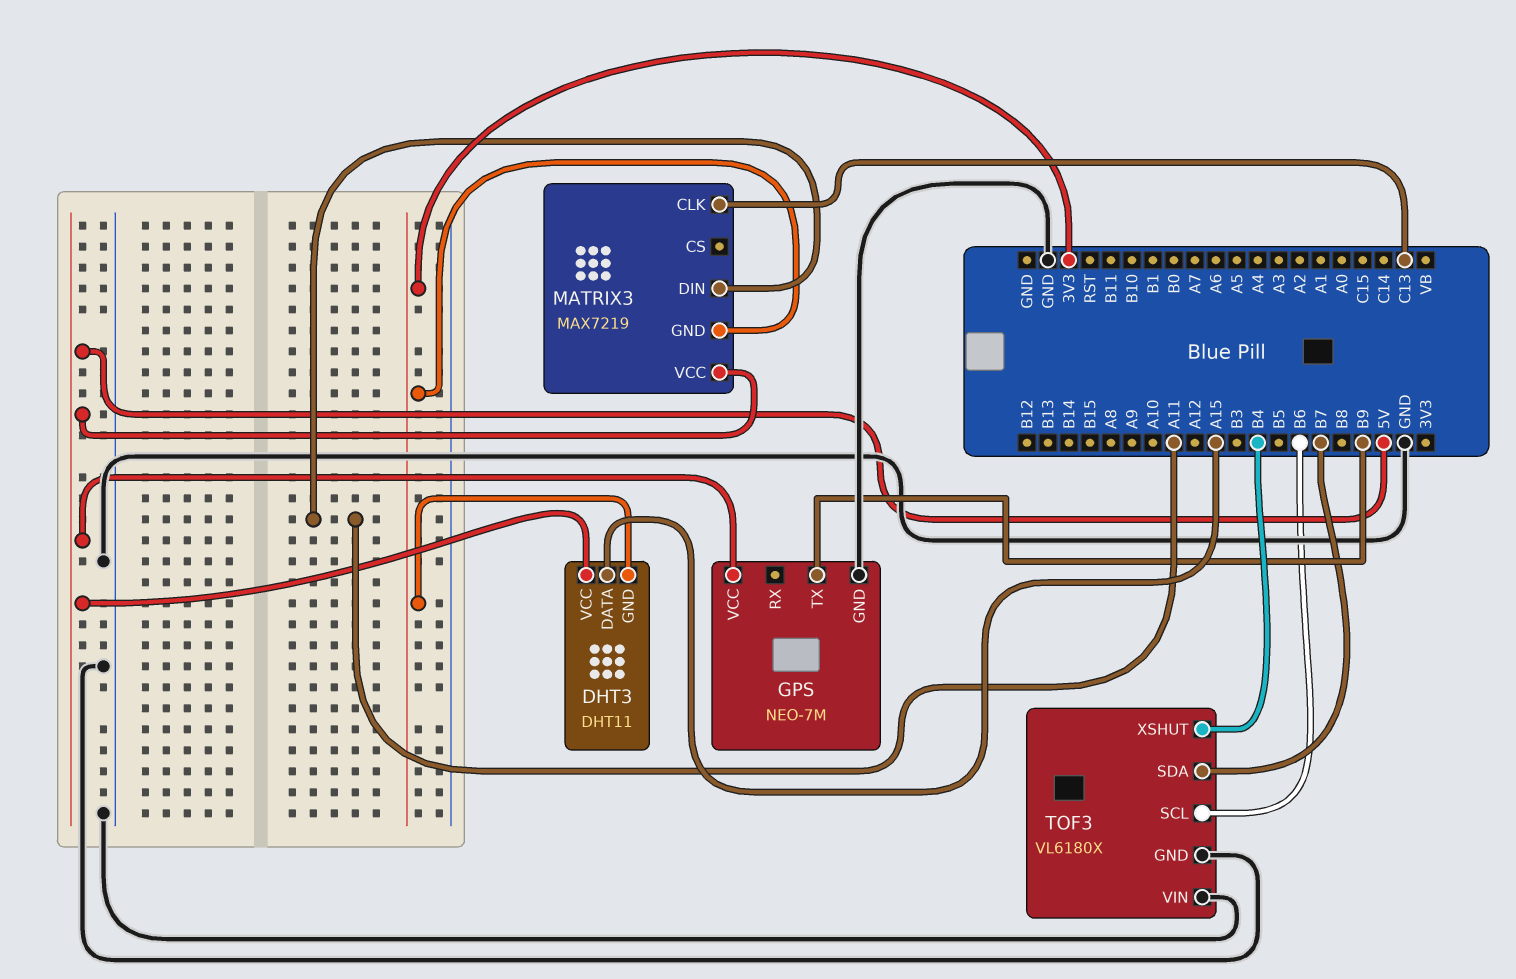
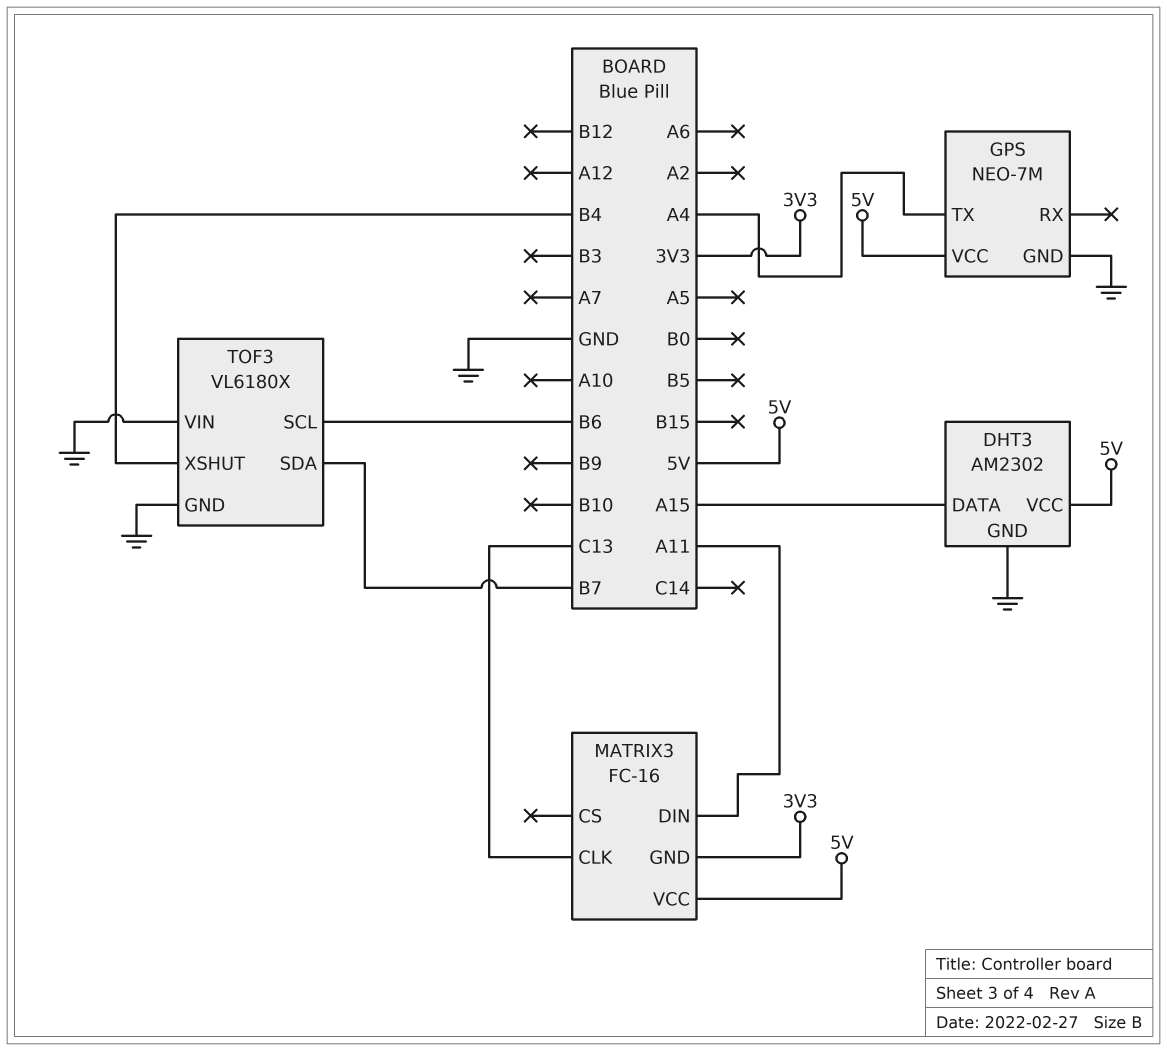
DHT3: DHT11 -> AM2302
DHT3 pin GND: 3V3 -> GND
GPS pin TX: B9 -> A4
MATRIX3: MAX7219 -> FC-16

